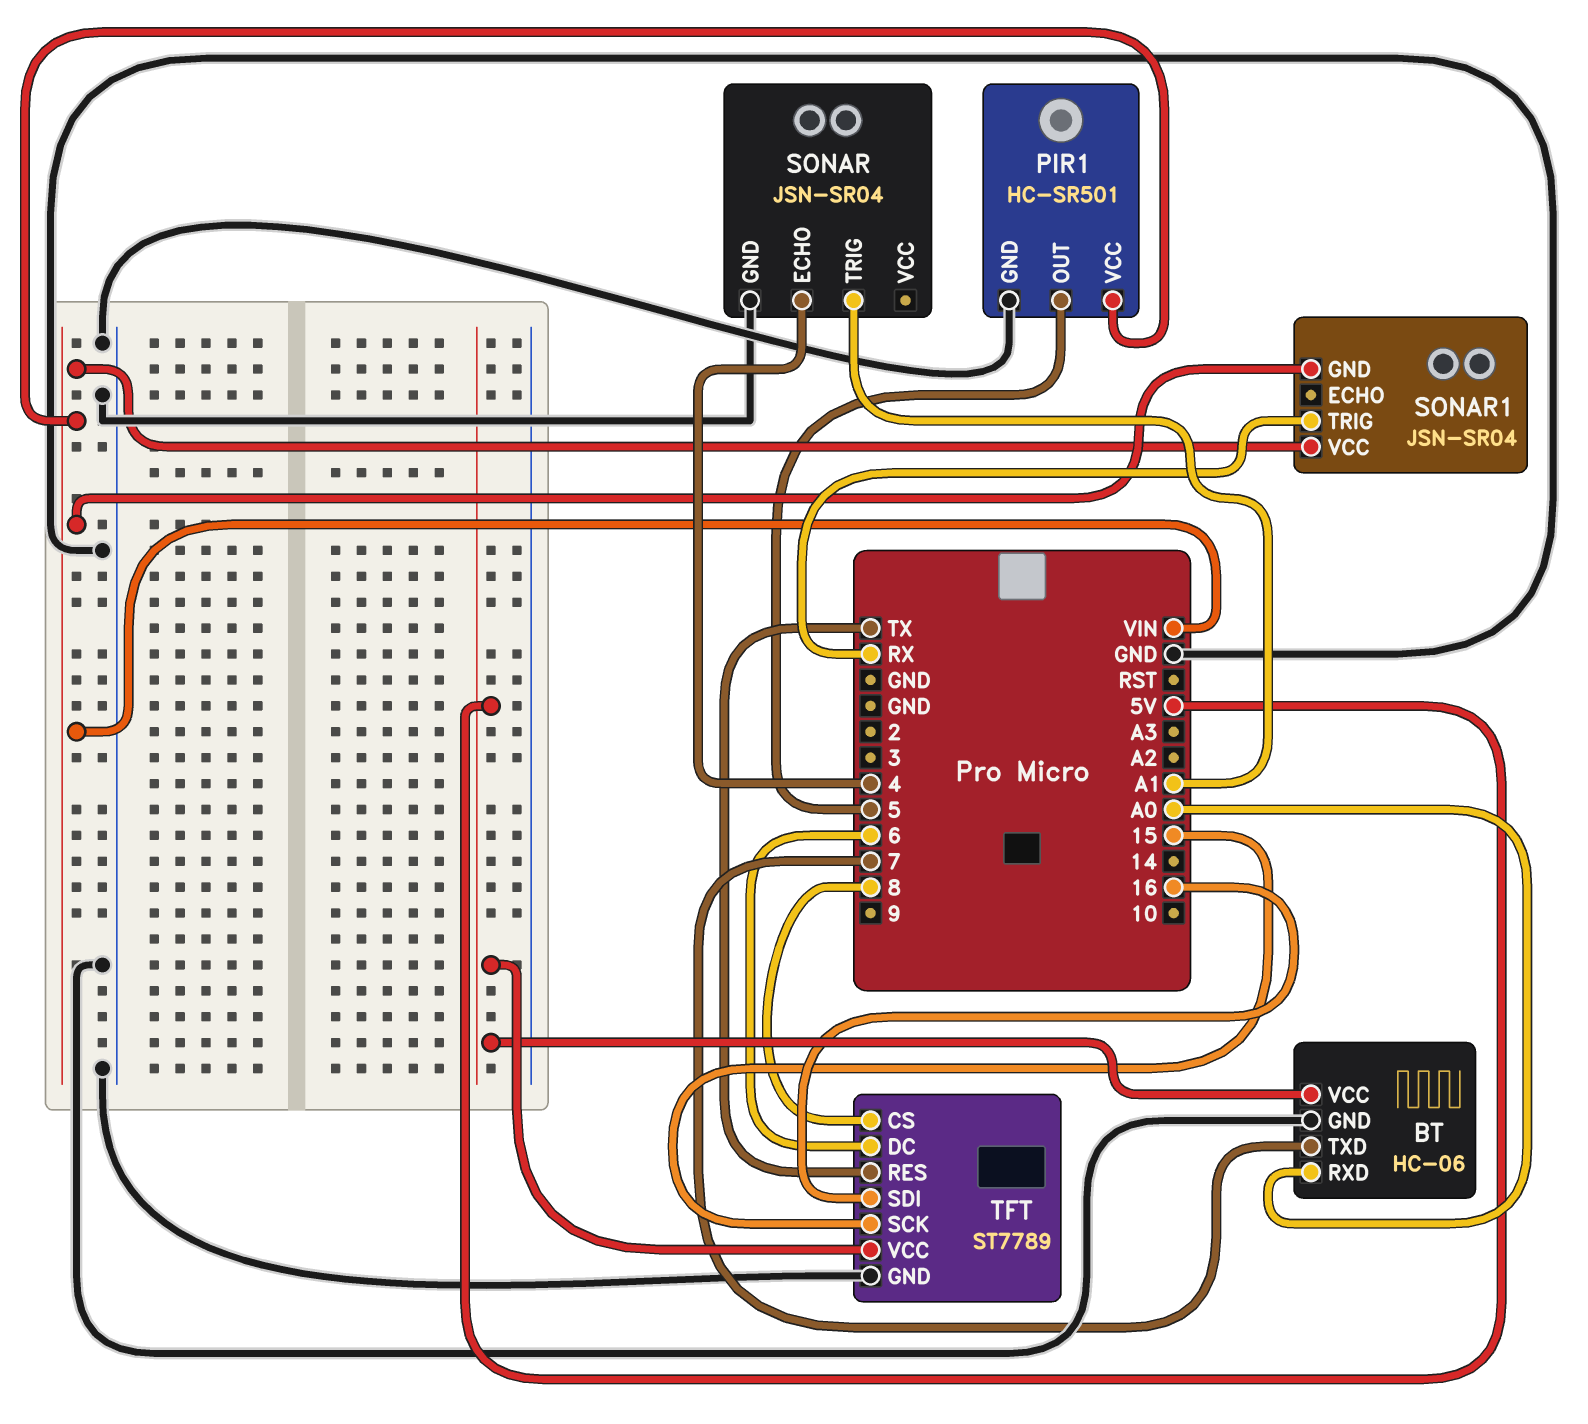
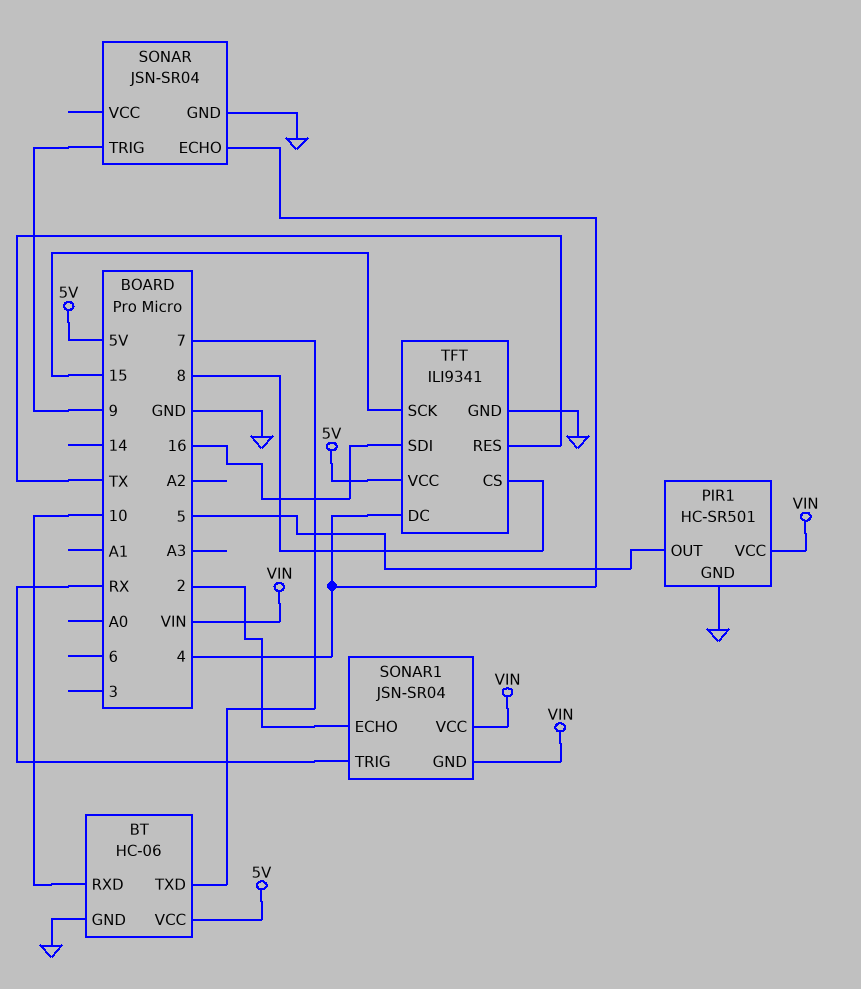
BT pin RXD: A0 -> 10
SONAR pin TRIG: A1 -> 9
SONAR1 pin ECHO: none -> 2
TFT: ST7789 -> ILI9341
TFT pin DC: 6 -> 4

